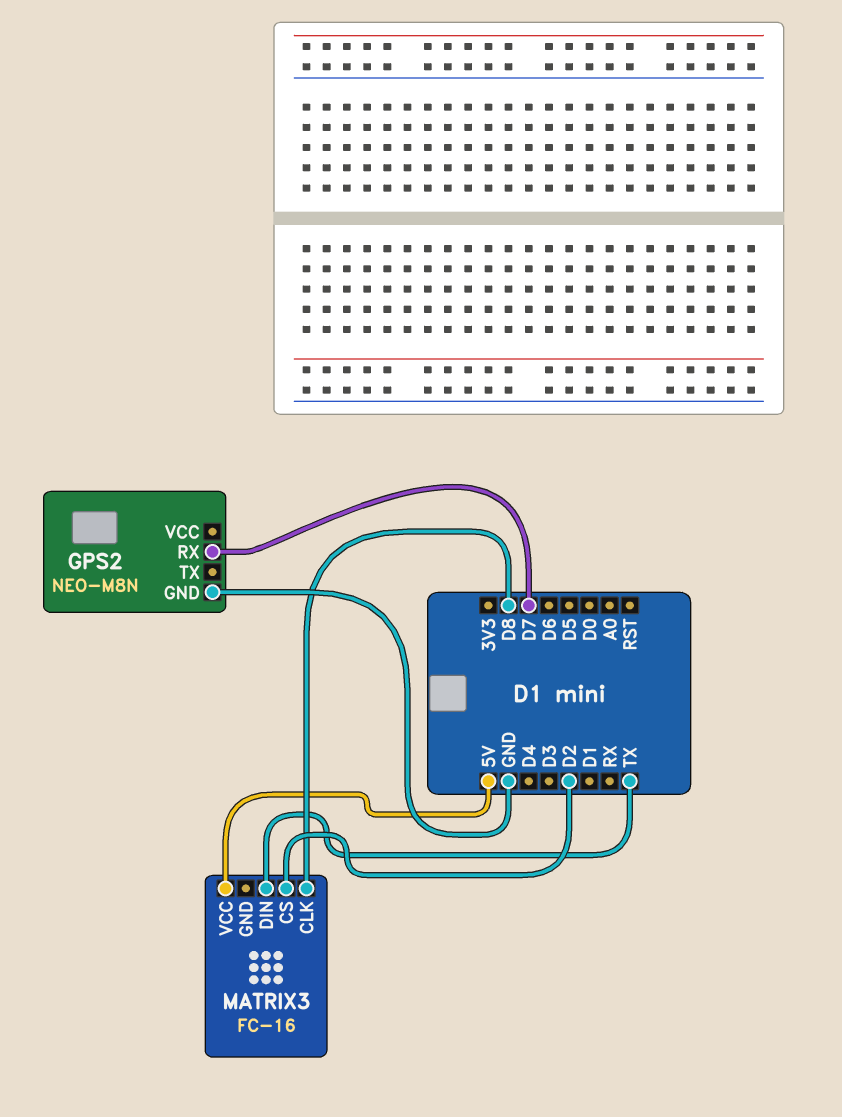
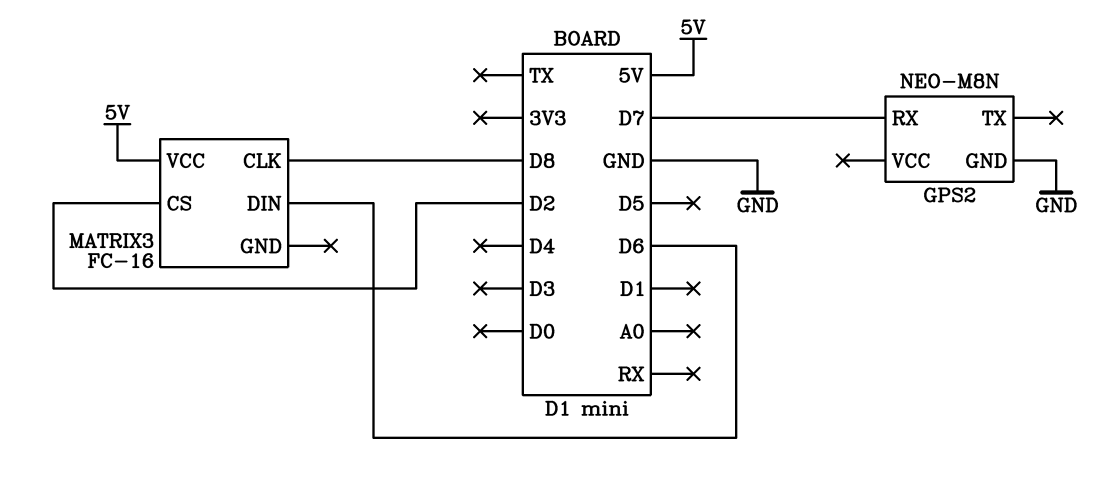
MATRIX3 pin DIN: TX -> D6

